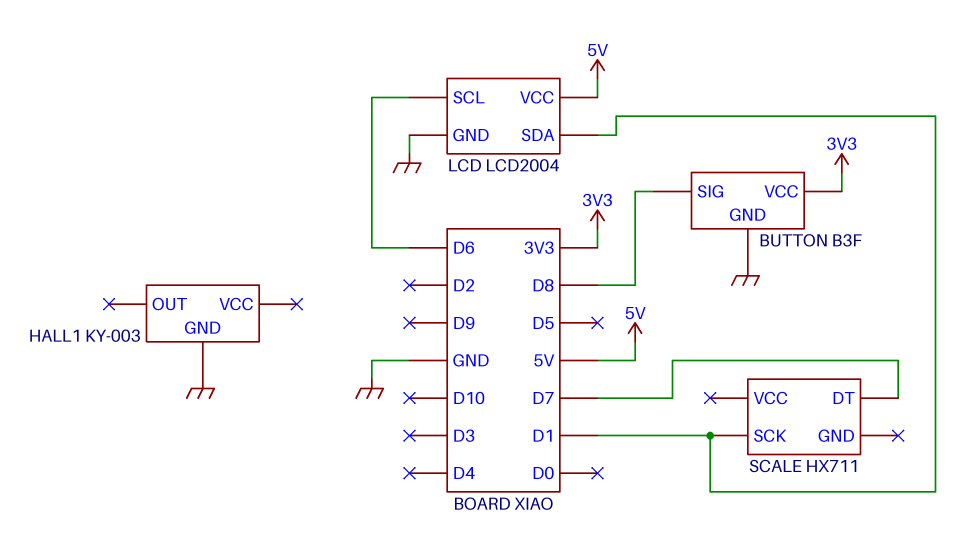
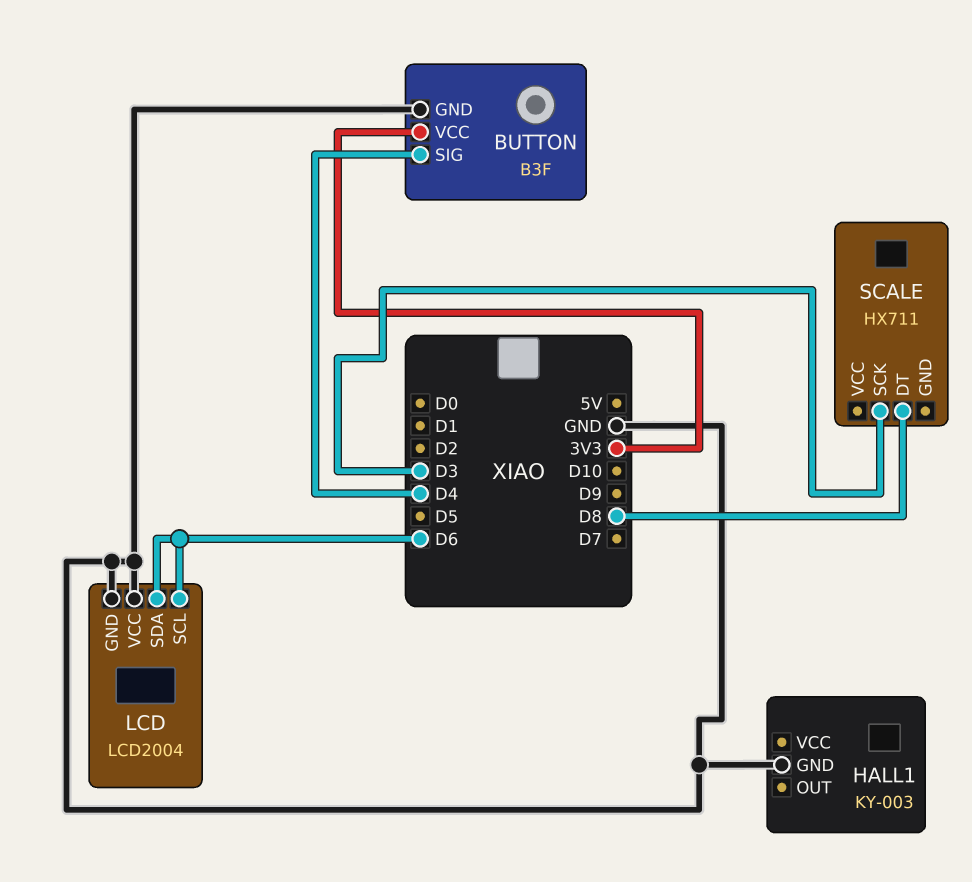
BUTTON pin SIG: D8 -> D4
LCD pin SDA: D1 -> D6
LCD pin VCC: 5V -> GND
SCALE pin DT: D7 -> D8
SCALE pin SCK: D1 -> D3

